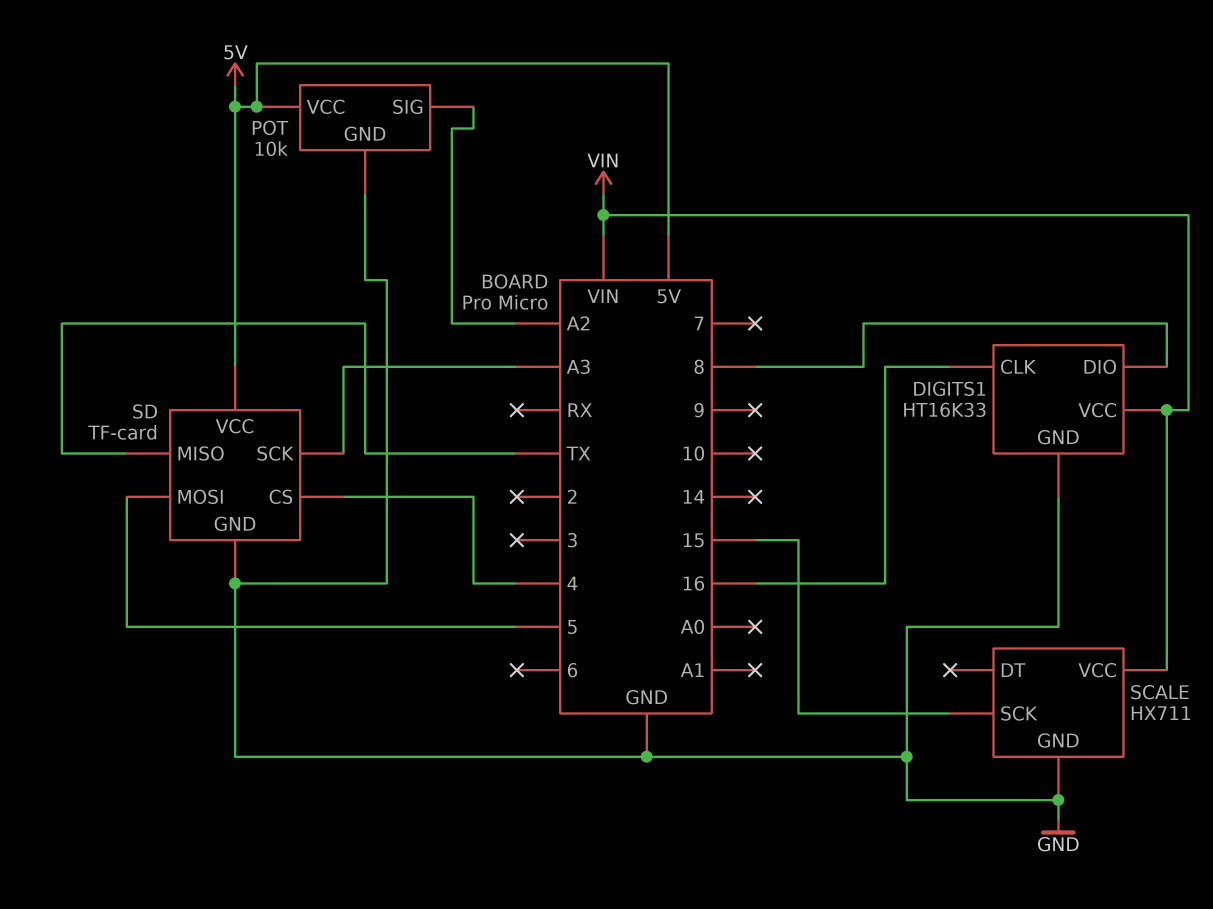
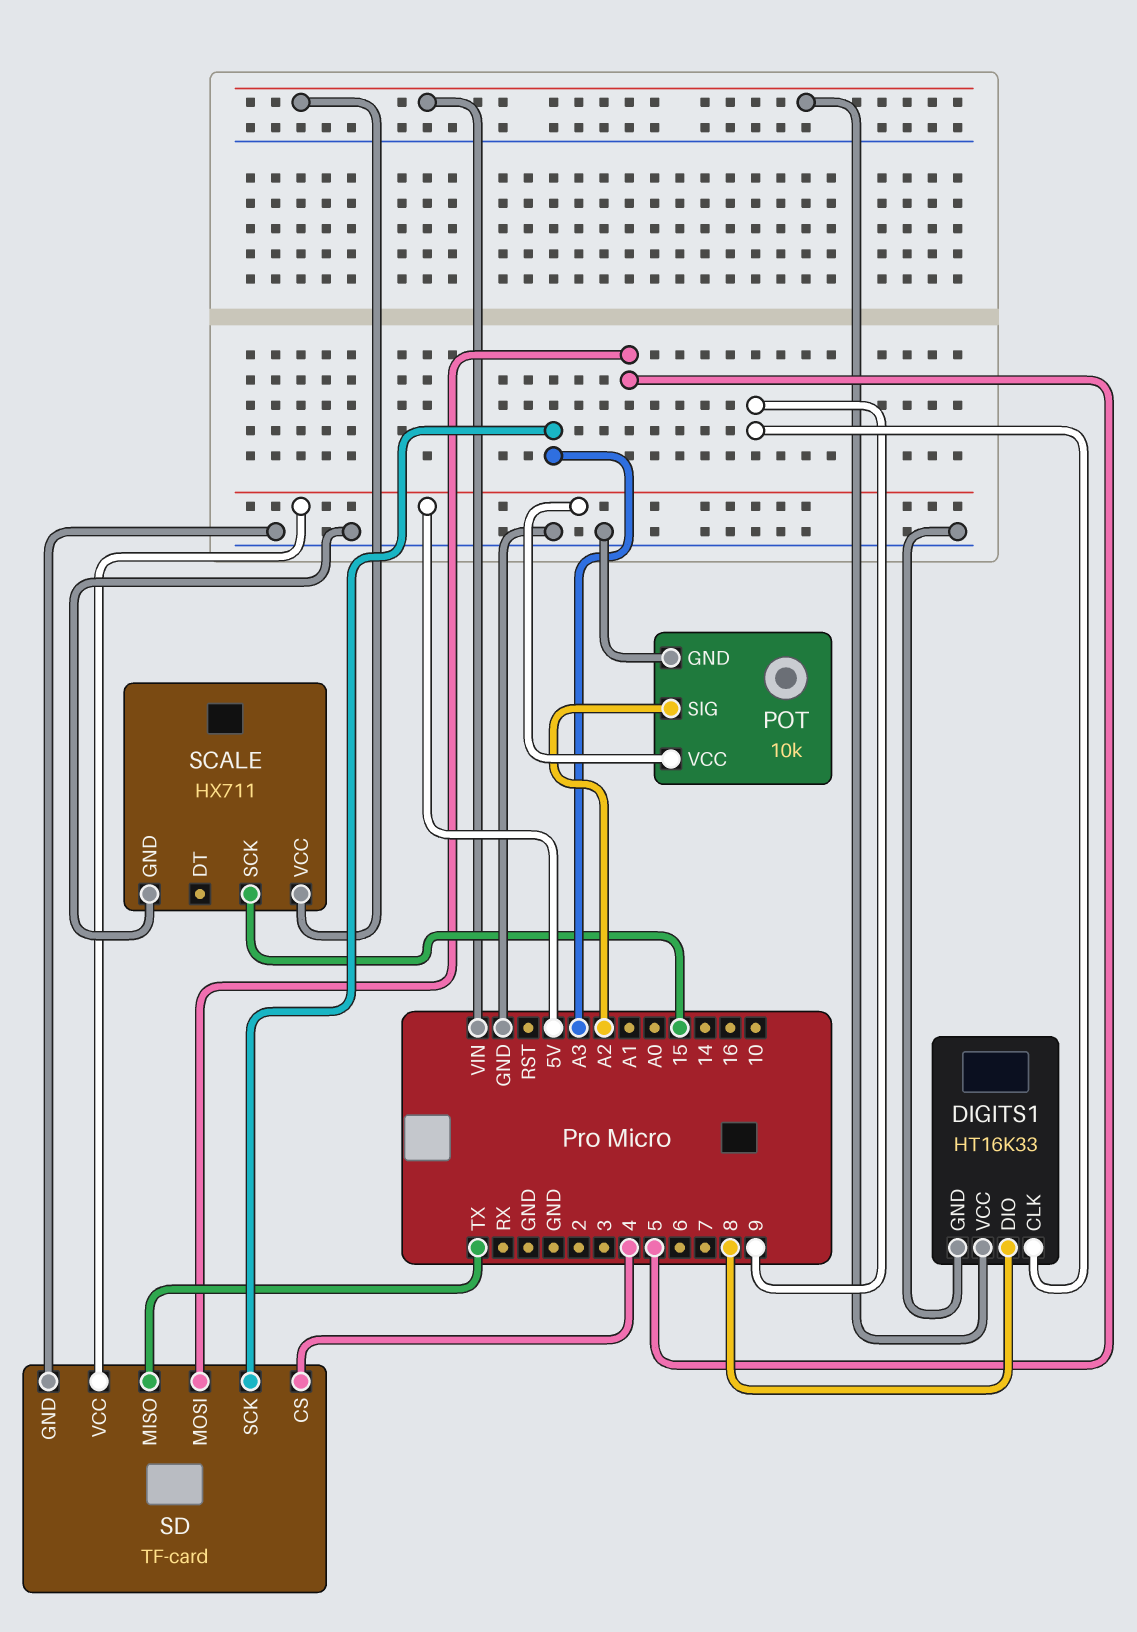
DIGITS1 pin CLK: 16 -> 9

